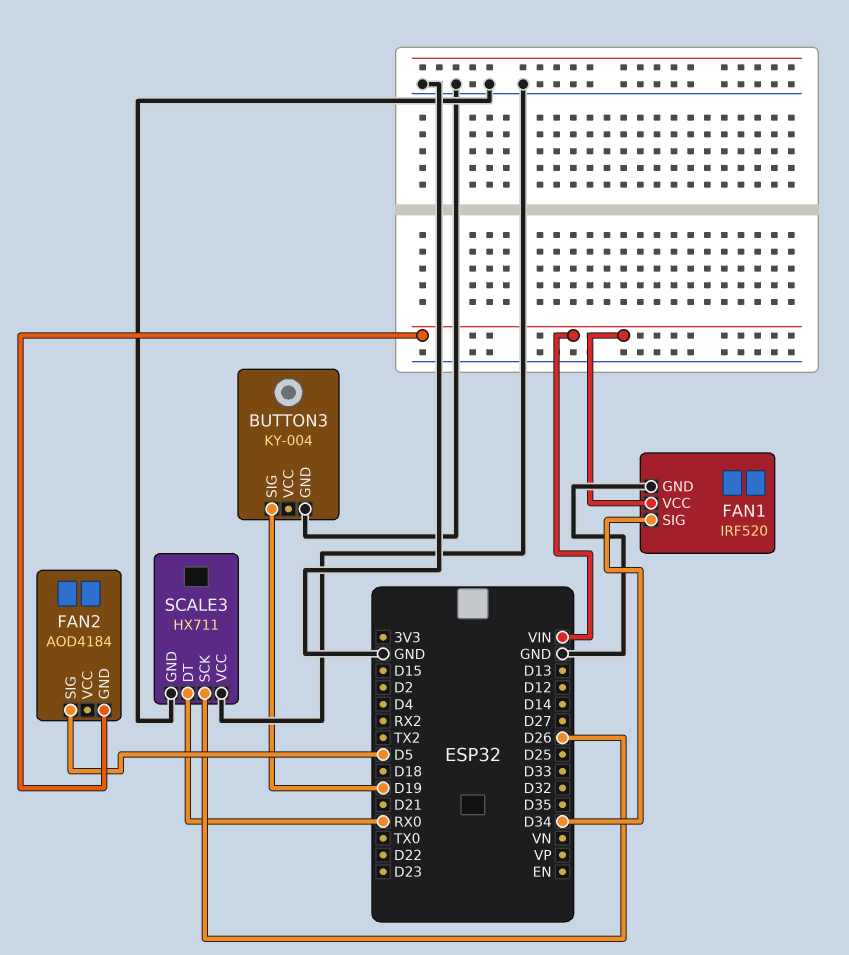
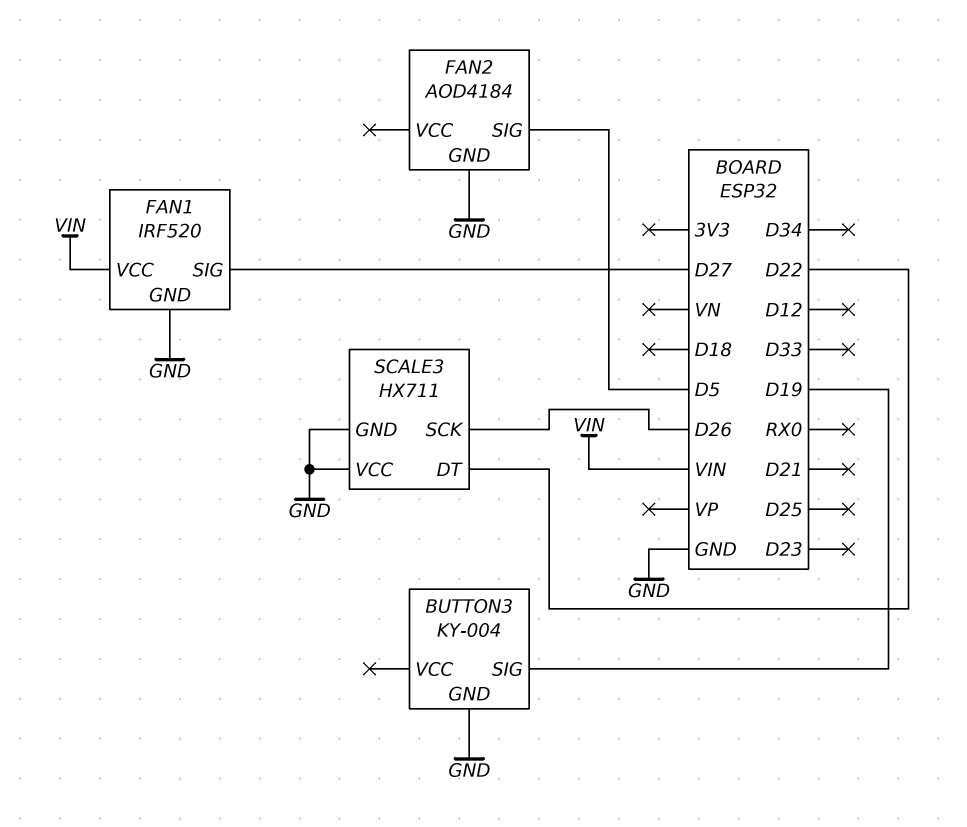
FAN1 pin SIG: D34 -> D27
FAN2 pin GND: VIN -> GND
SCALE3 pin DT: RX0 -> D22

